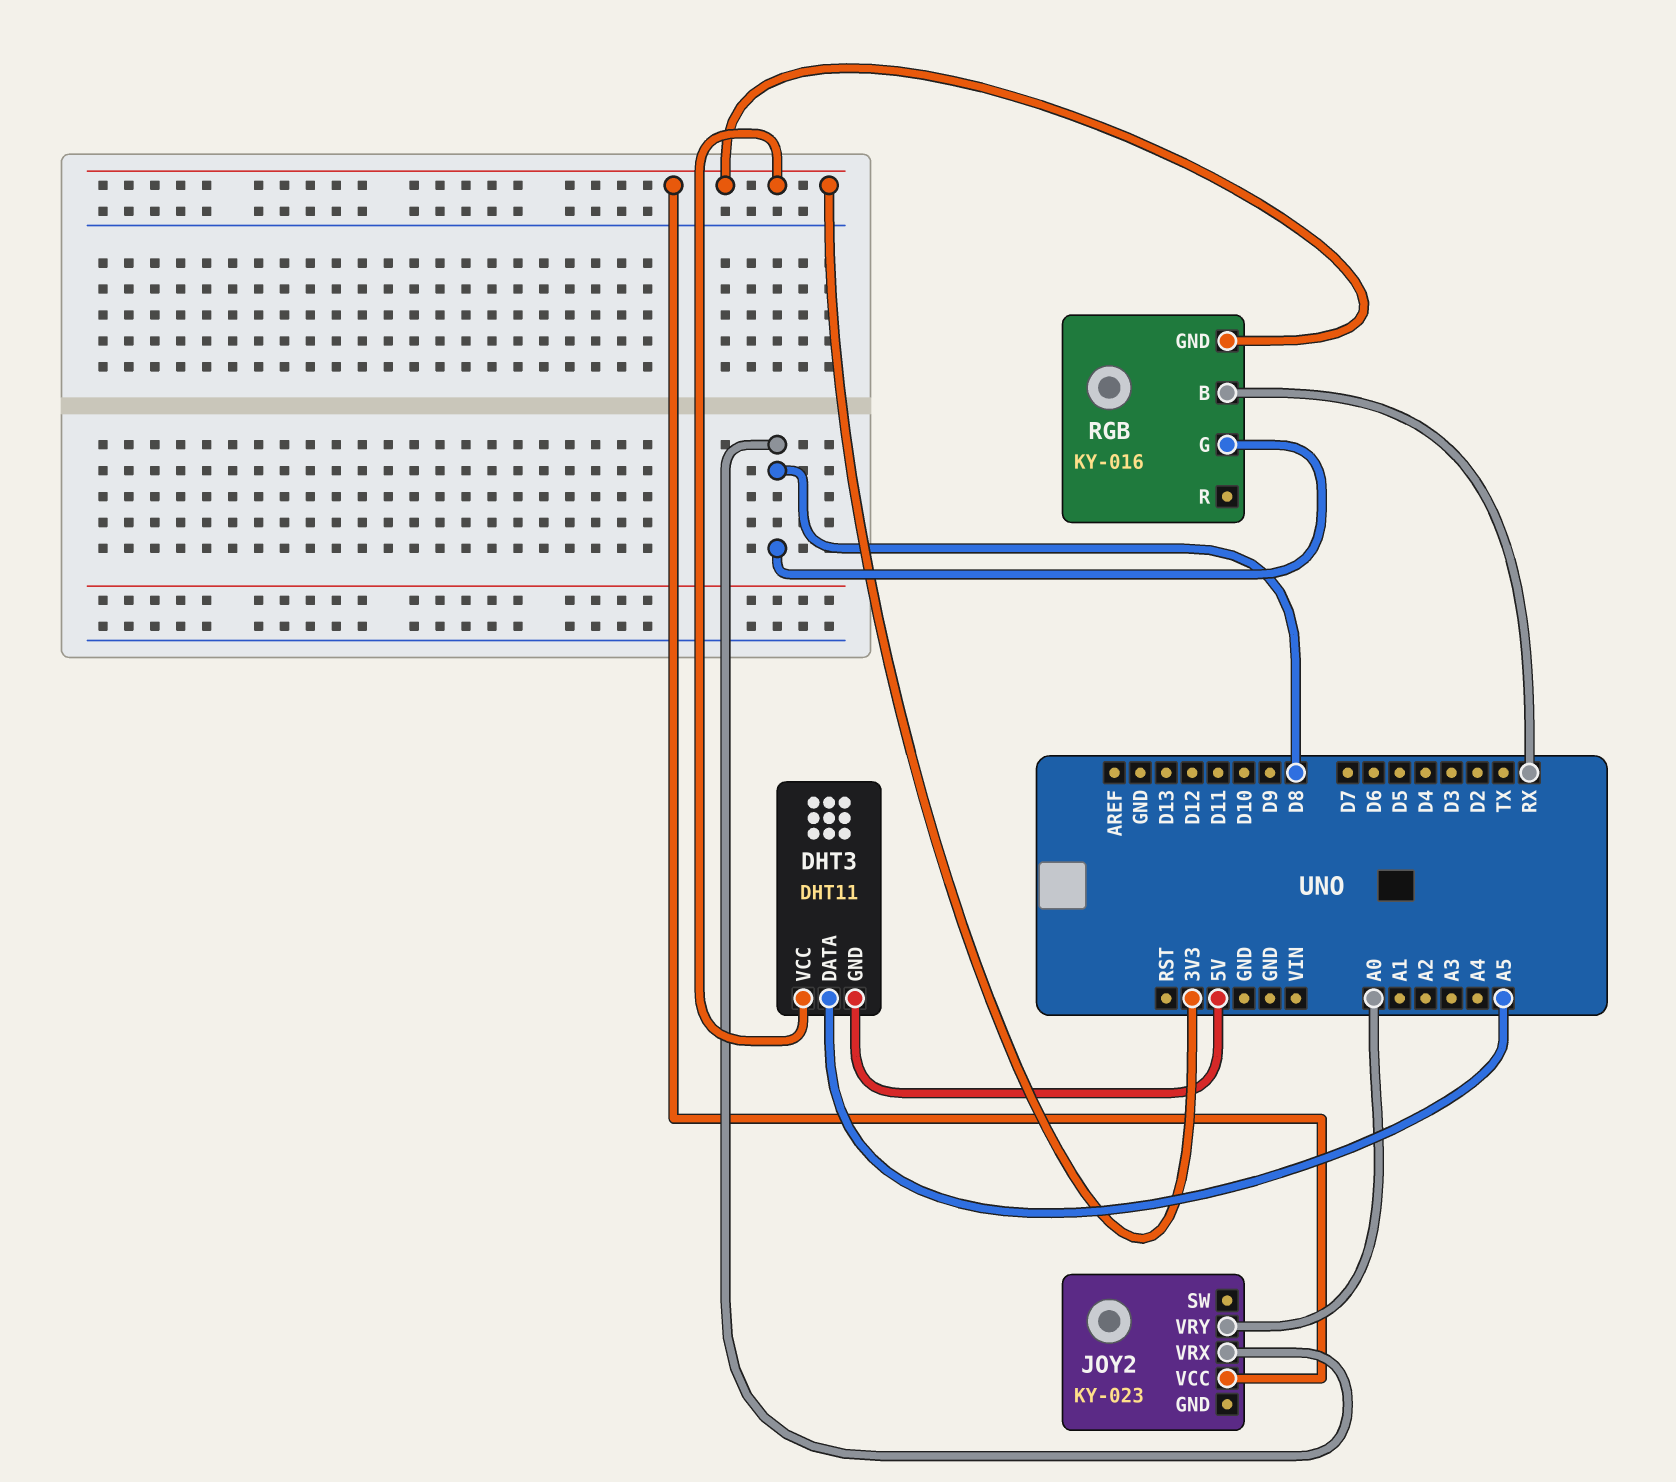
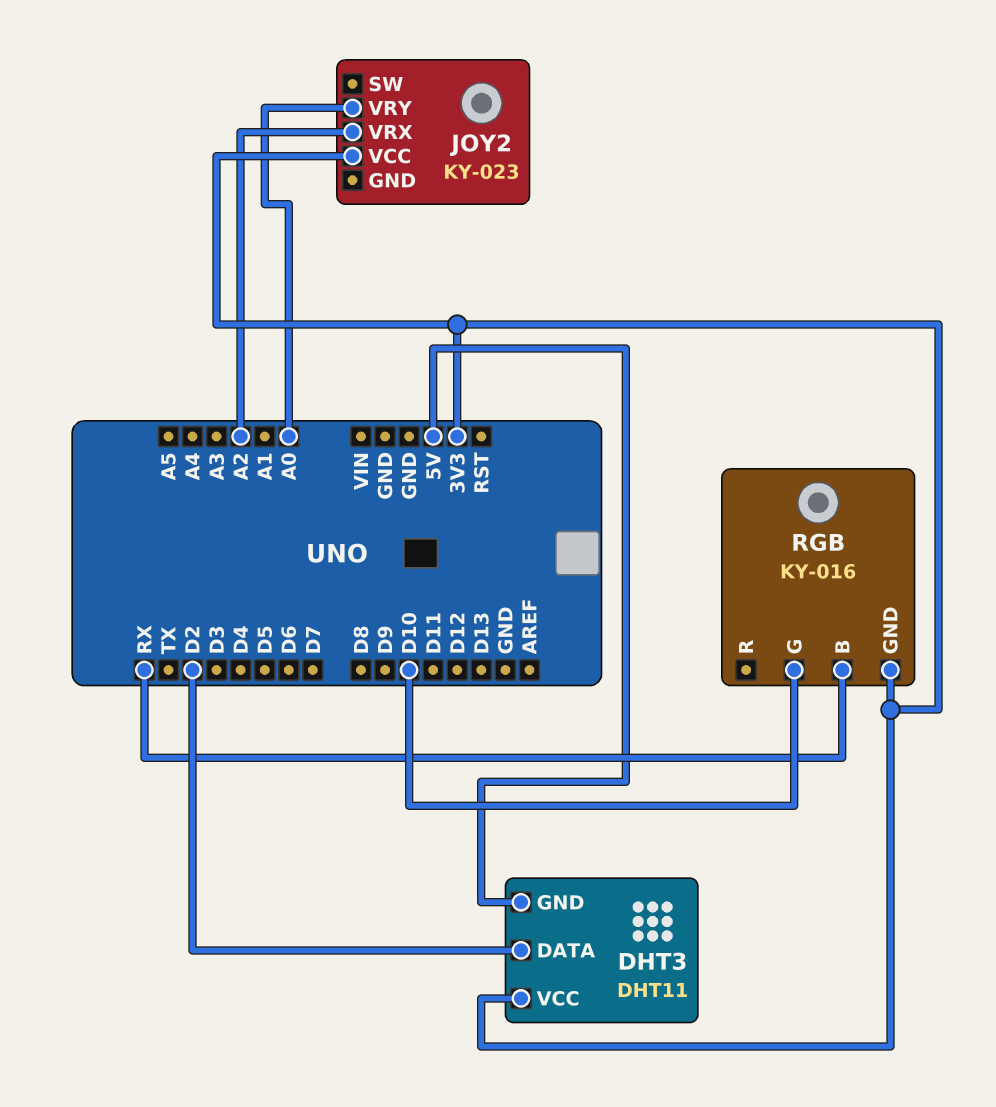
DHT3 pin DATA: A5 -> D2
JOY2 pin VRX: D8 -> A2
RGB pin G: D8 -> D10

